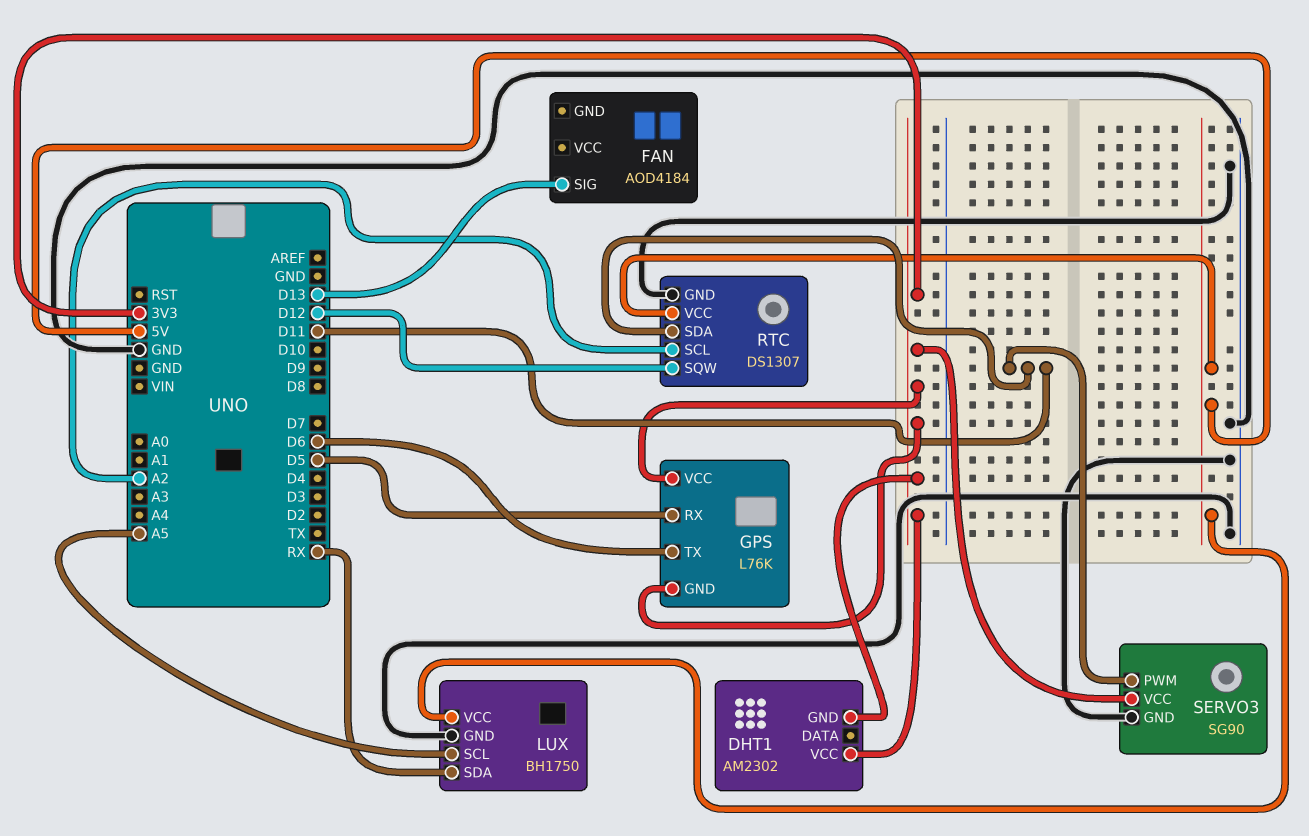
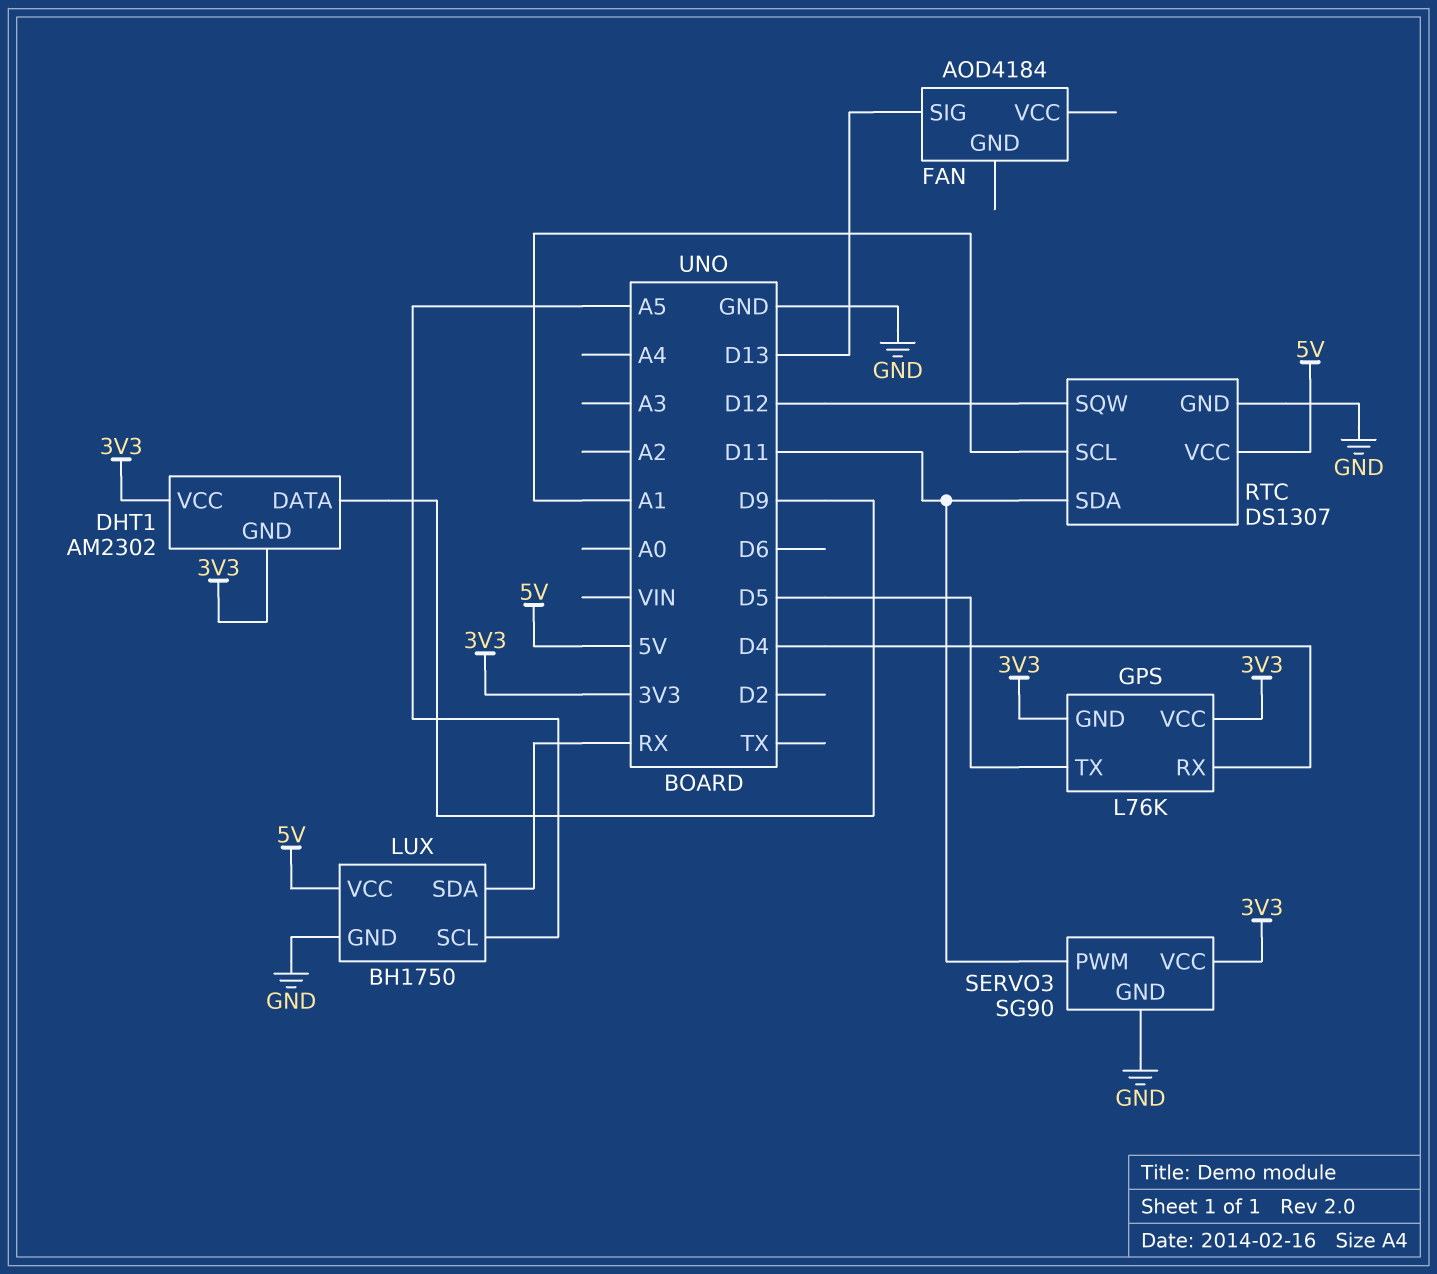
DHT1 pin DATA: none -> D9
GPS pin RX: D5 -> D4
GPS pin TX: D6 -> D5
RTC pin SCL: A2 -> A1

